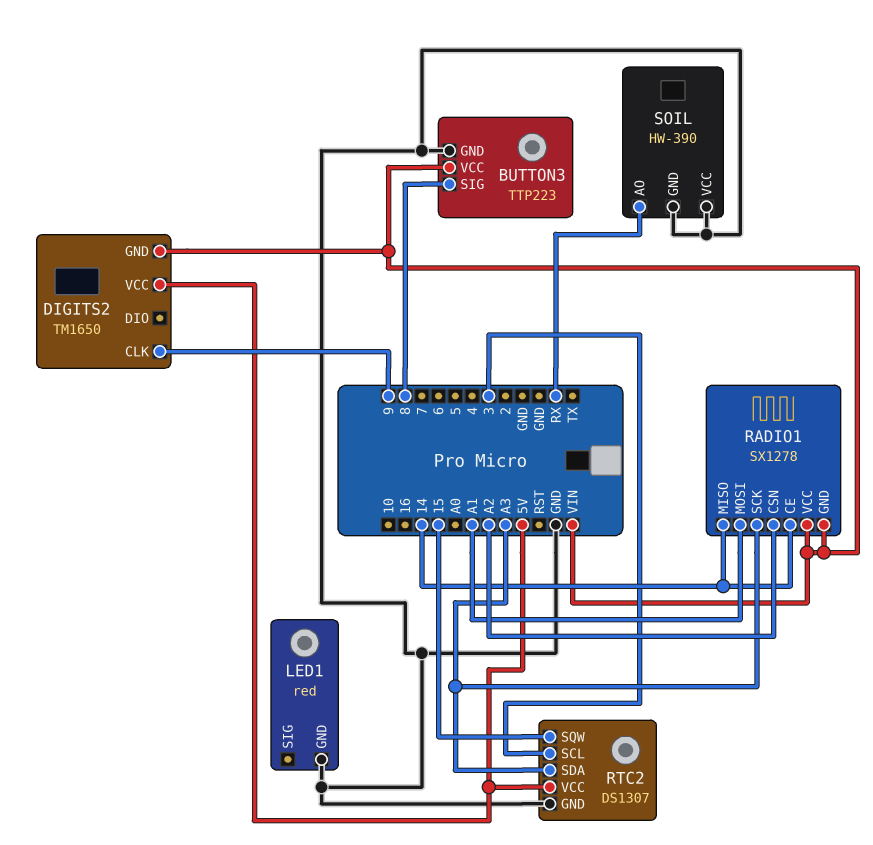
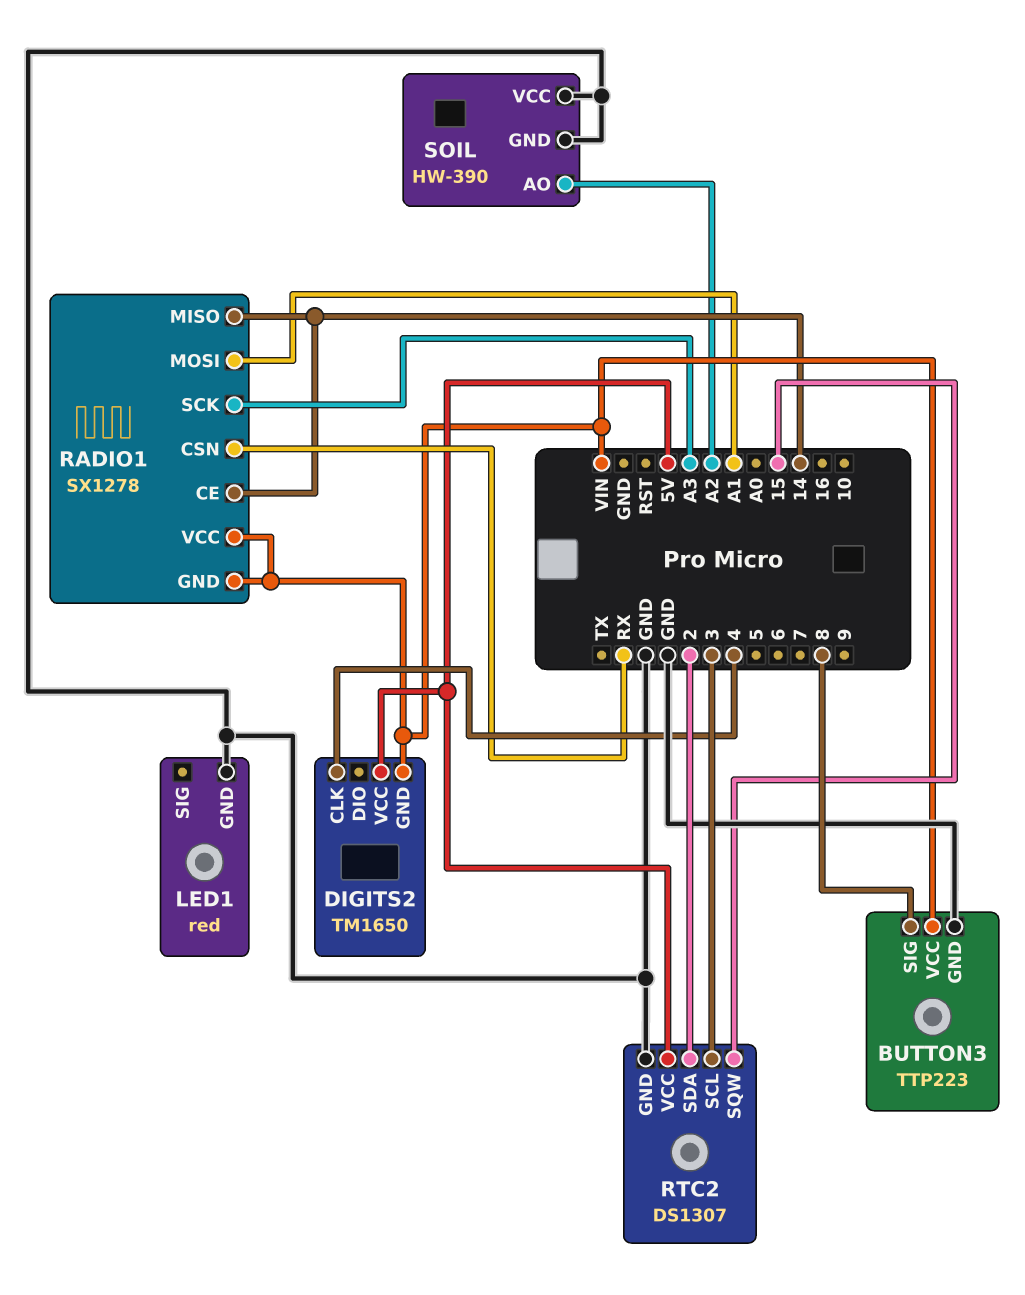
DIGITS2 pin CLK: 9 -> 4
RADIO1 pin CSN: A2 -> RX
RTC2 pin SDA: A3 -> 2
SOIL pin AO: RX -> A2

